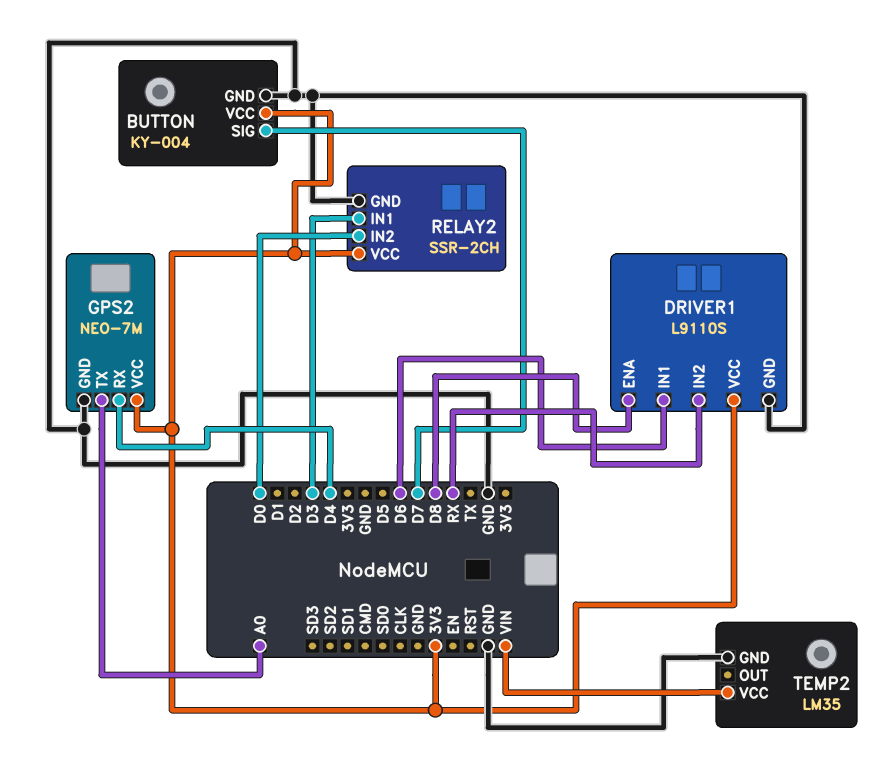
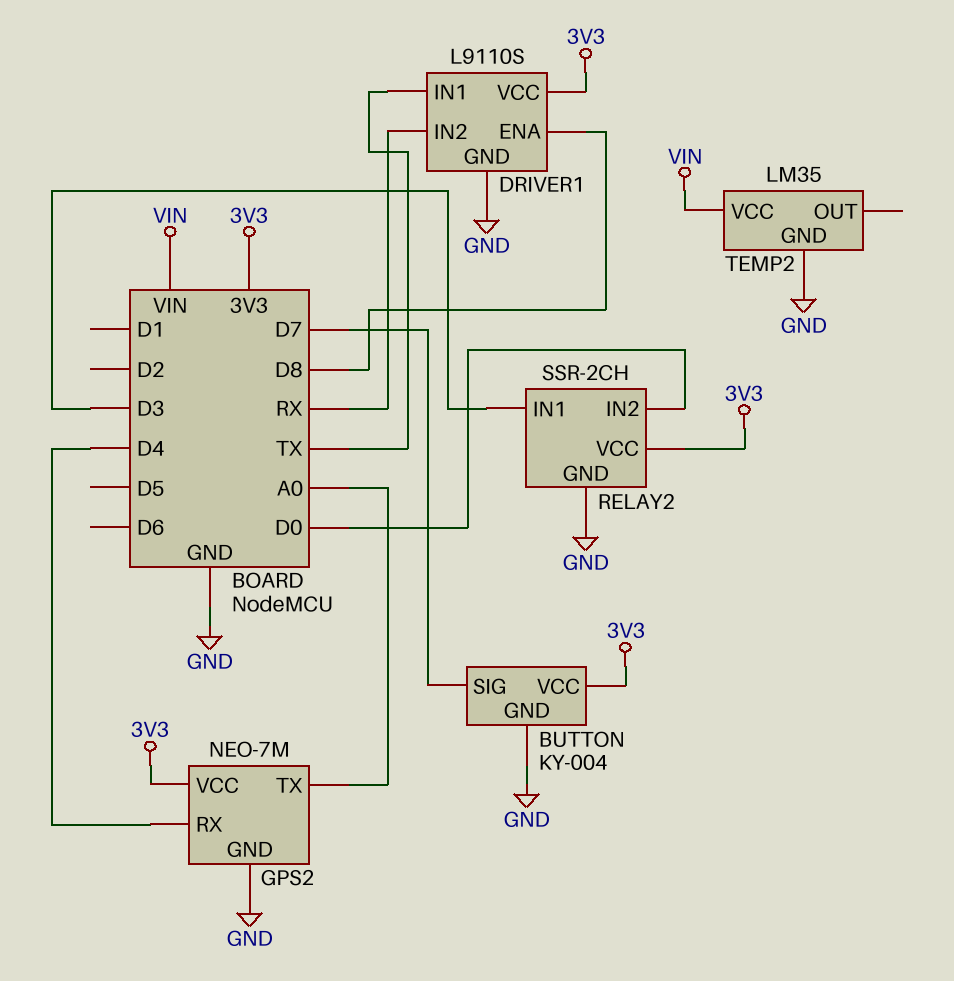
DRIVER1 pin IN1: D6 -> TX

